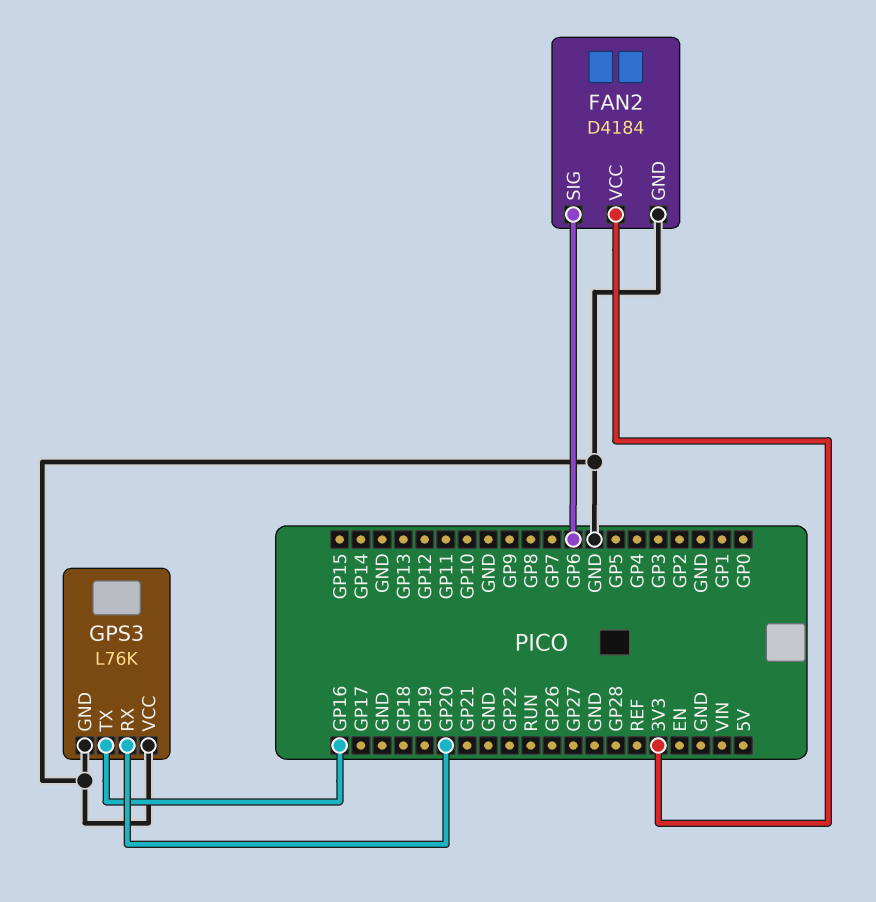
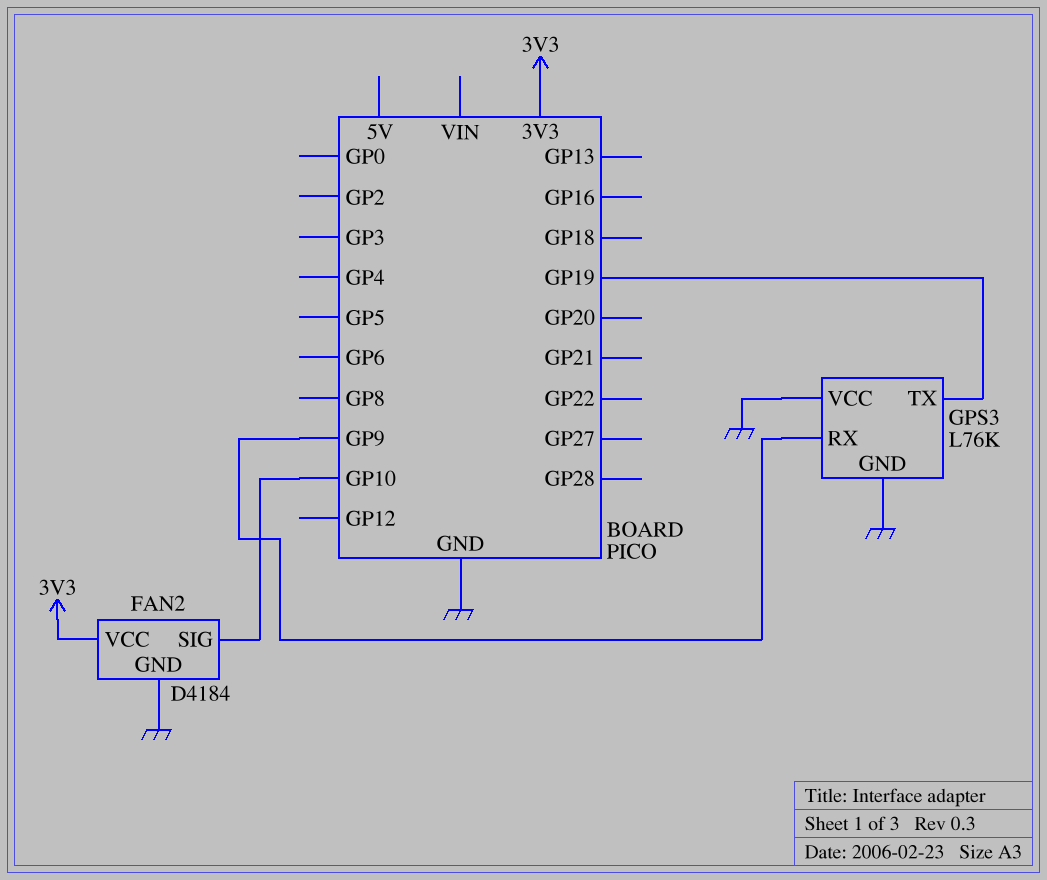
FAN2 pin SIG: GP6 -> GP10
GPS3 pin RX: GP20 -> GP9
GPS3 pin TX: GP16 -> GP19

